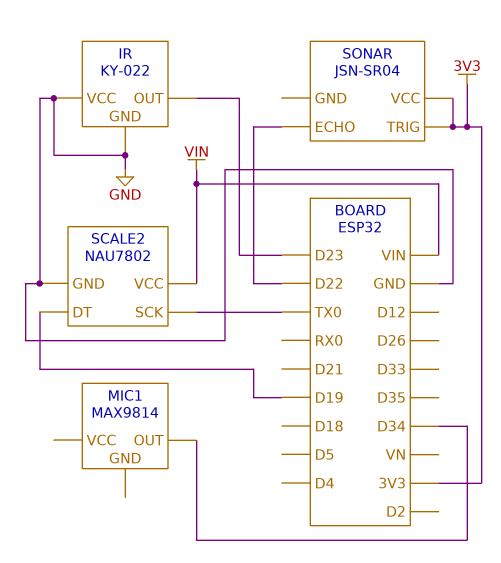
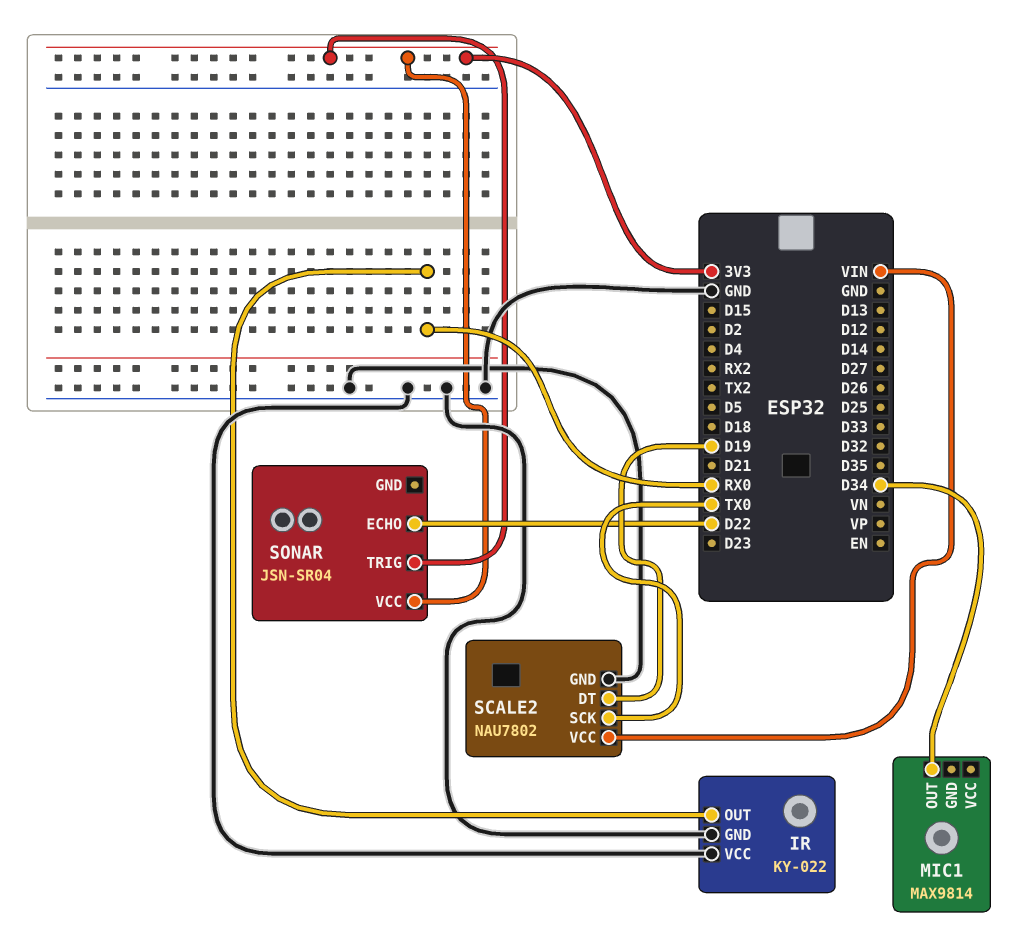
IR pin OUT: D23 -> RX0

